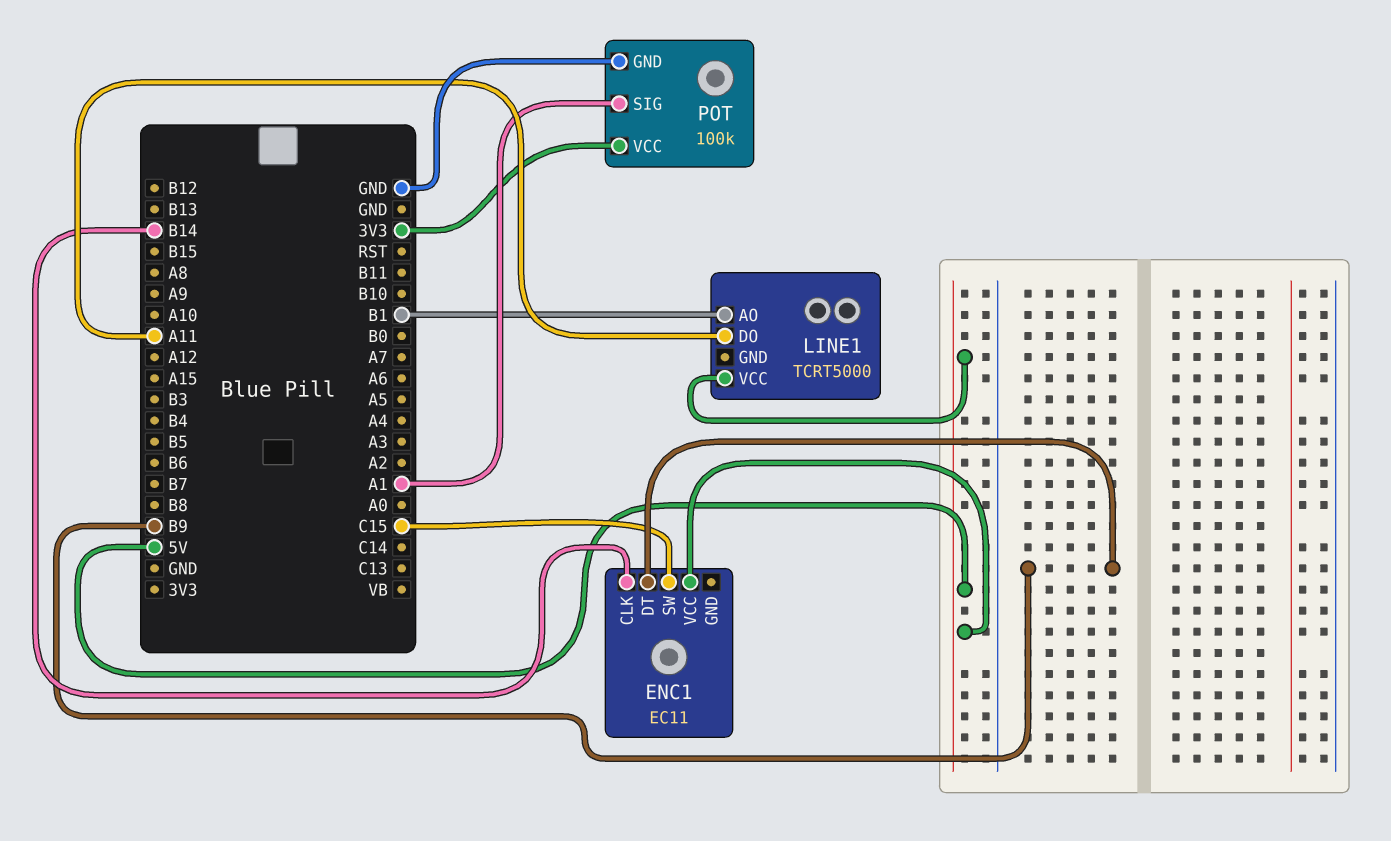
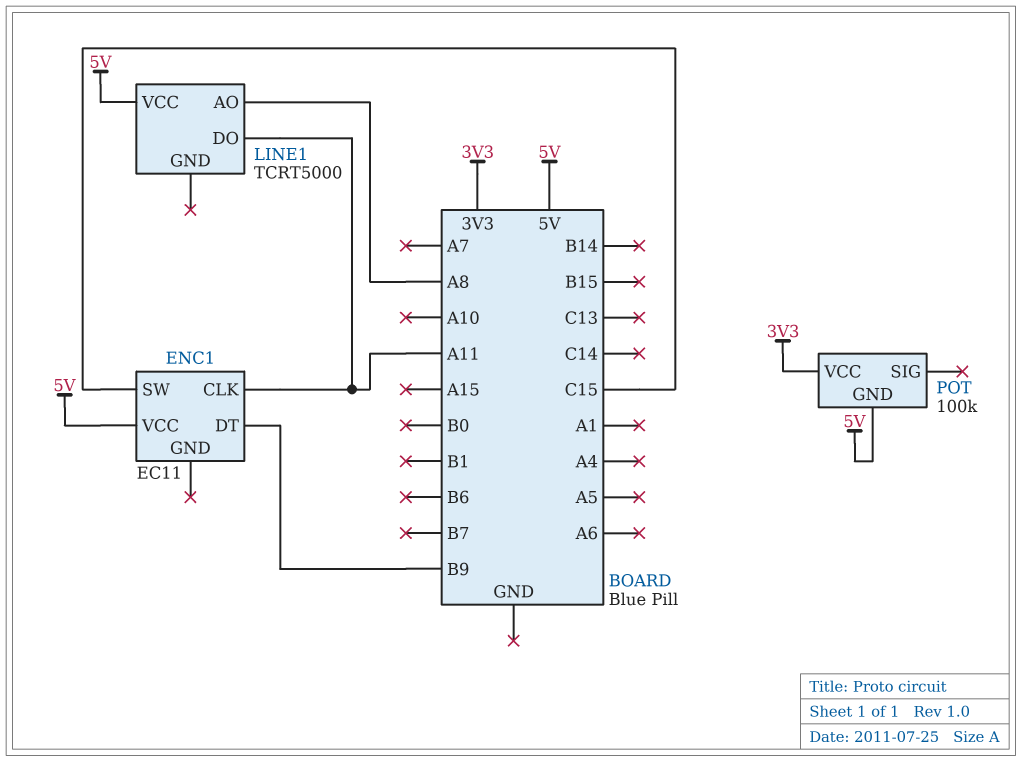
ENC1 pin CLK: B14 -> A11
LINE1 pin AO: B1 -> A8
POT pin GND: GND -> 5V
POT pin SIG: A1 -> none

